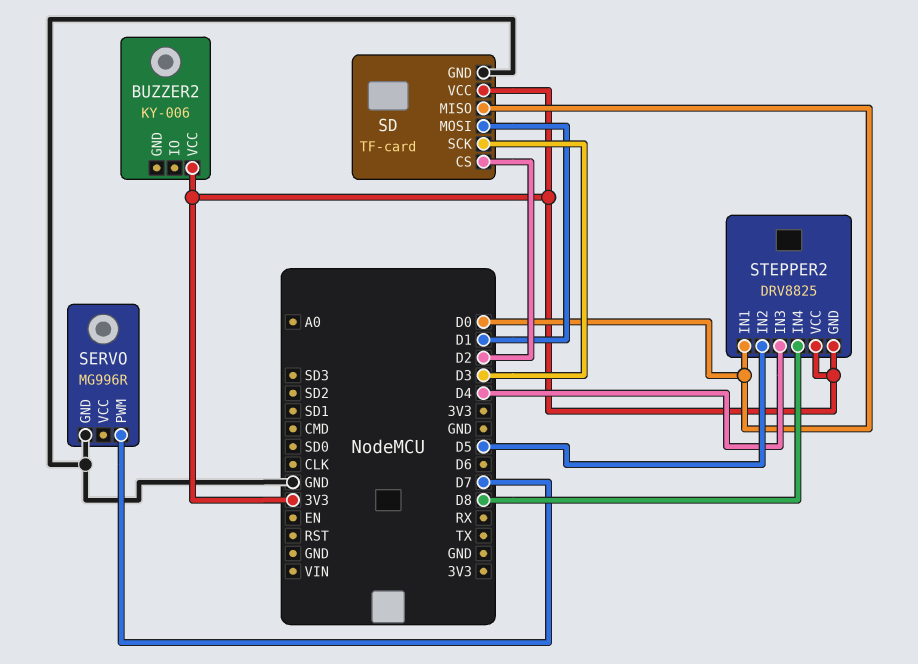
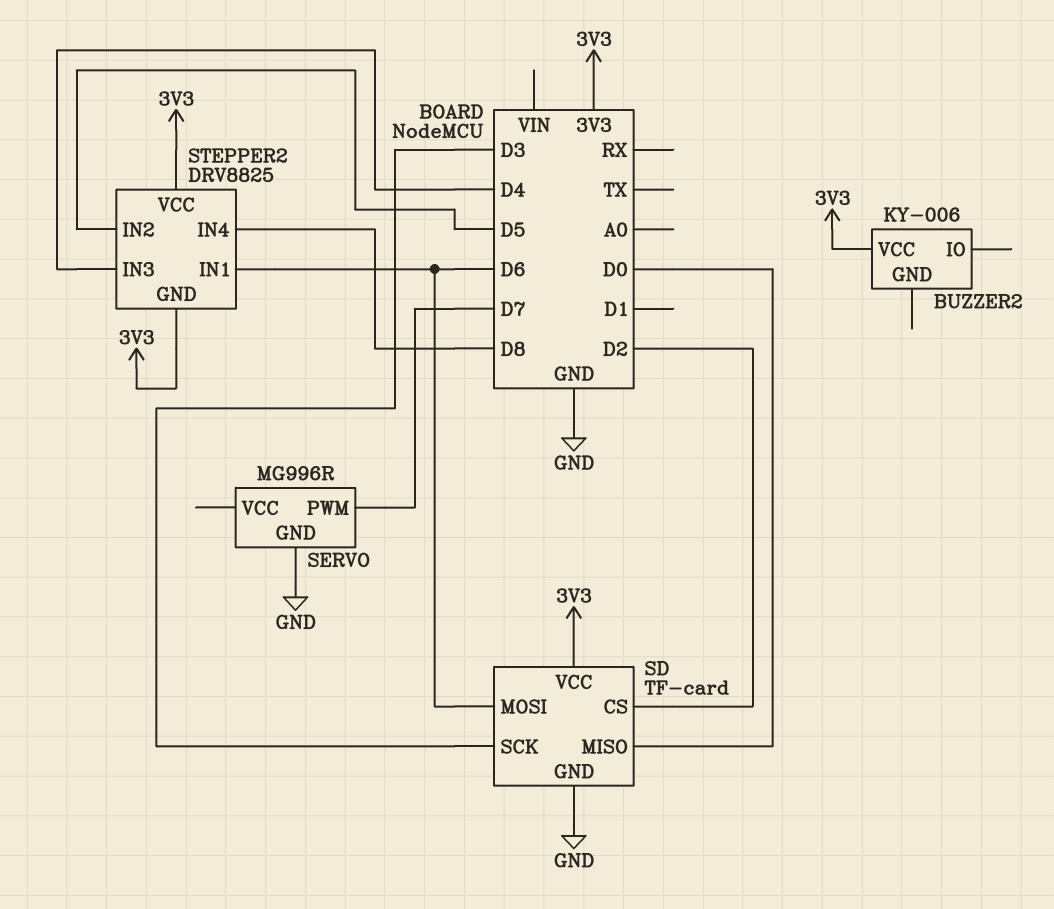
SD pin MOSI: D1 -> D6
STEPPER2 pin IN1: D0 -> D6

